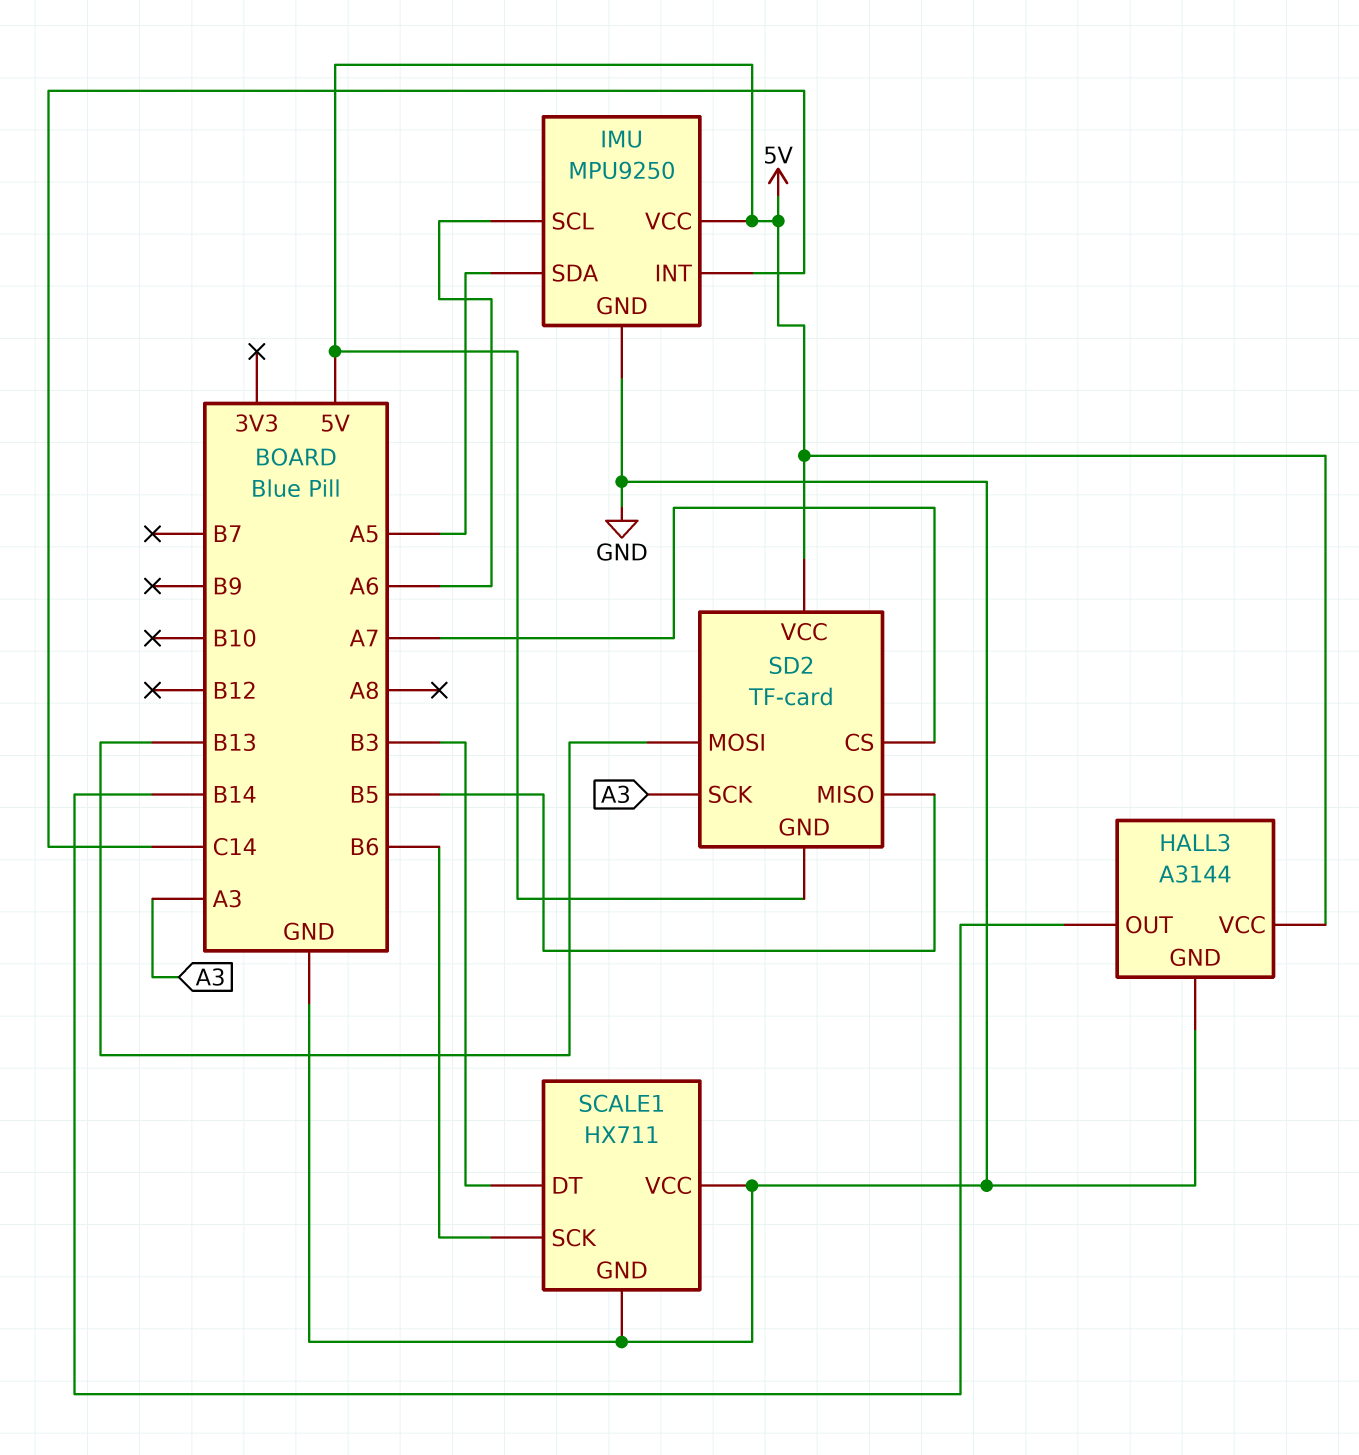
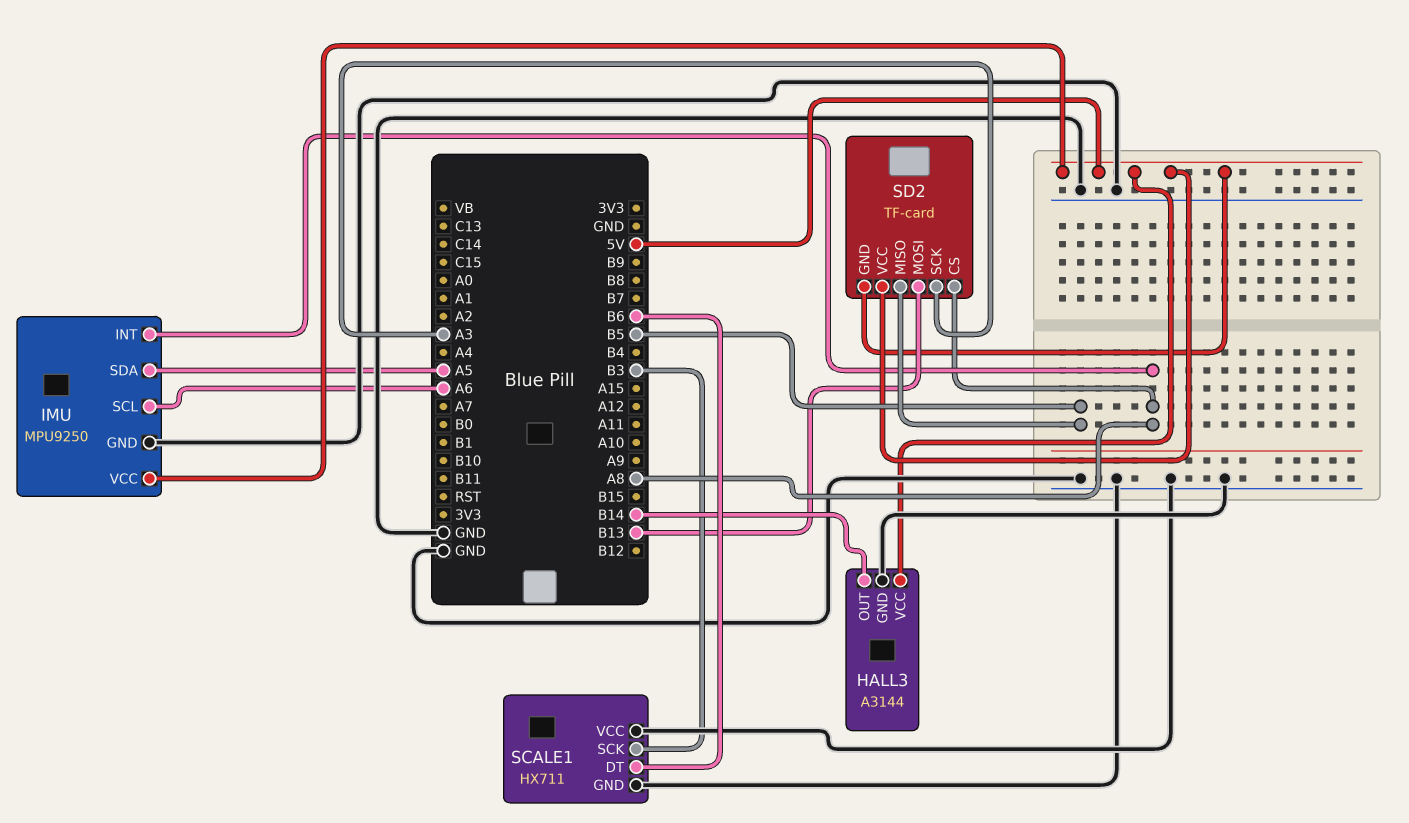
IMU pin INT: C14 -> A8
SCALE1 pin DT: B3 -> B6
SCALE1 pin SCK: B6 -> B3
SD2 pin CS: A7 -> A8

